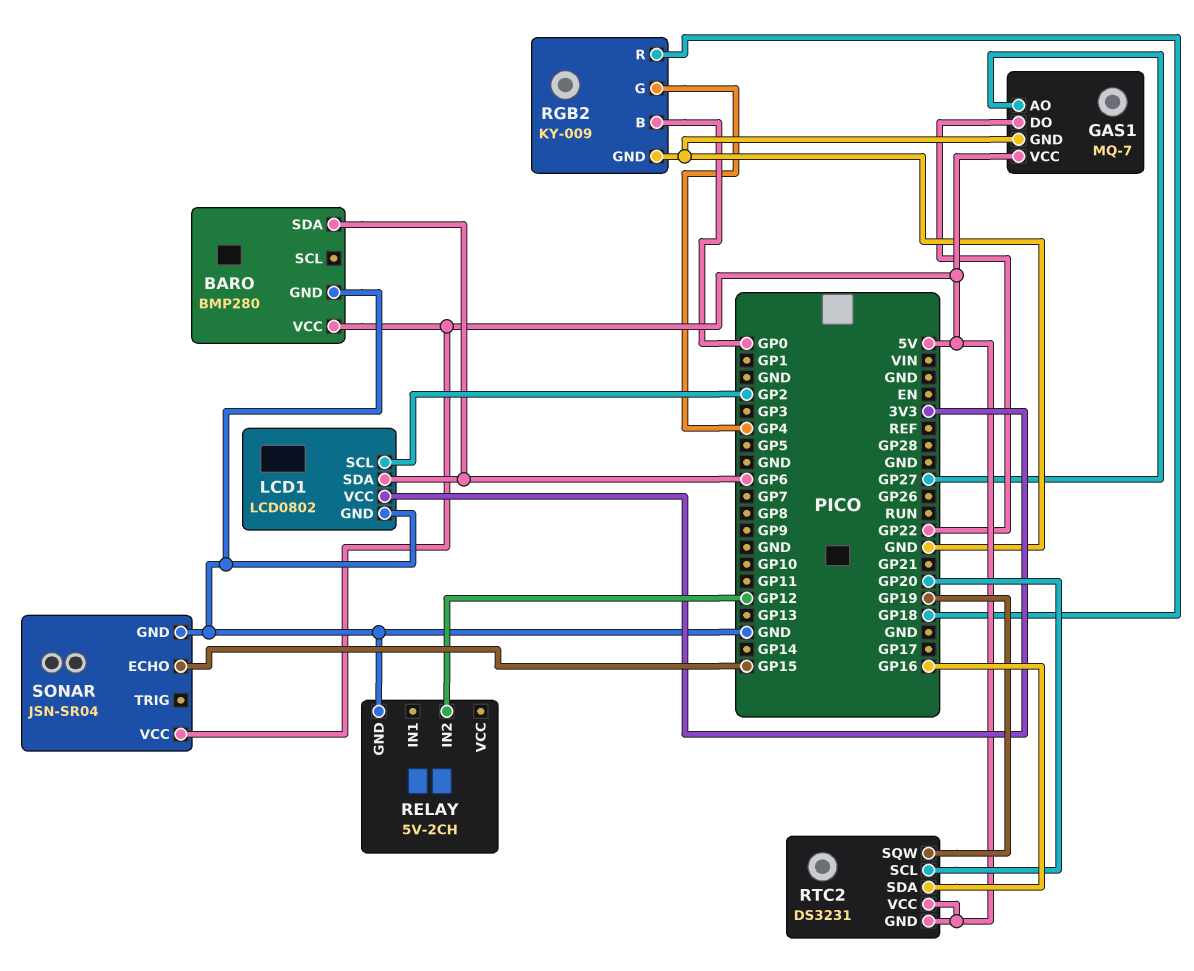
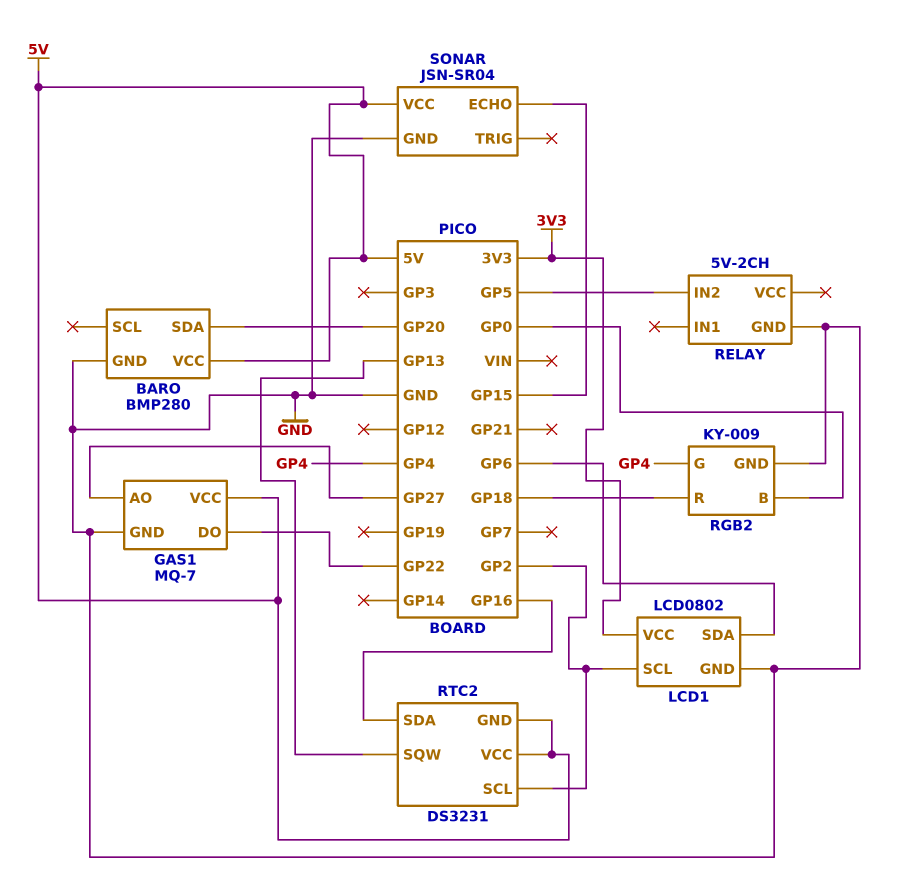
BARO pin SDA: GP6 -> GP20
RELAY pin IN2: GP12 -> GP5
RTC2 pin SCL: GP20 -> GP2
RTC2 pin SQW: GP19 -> GP13

